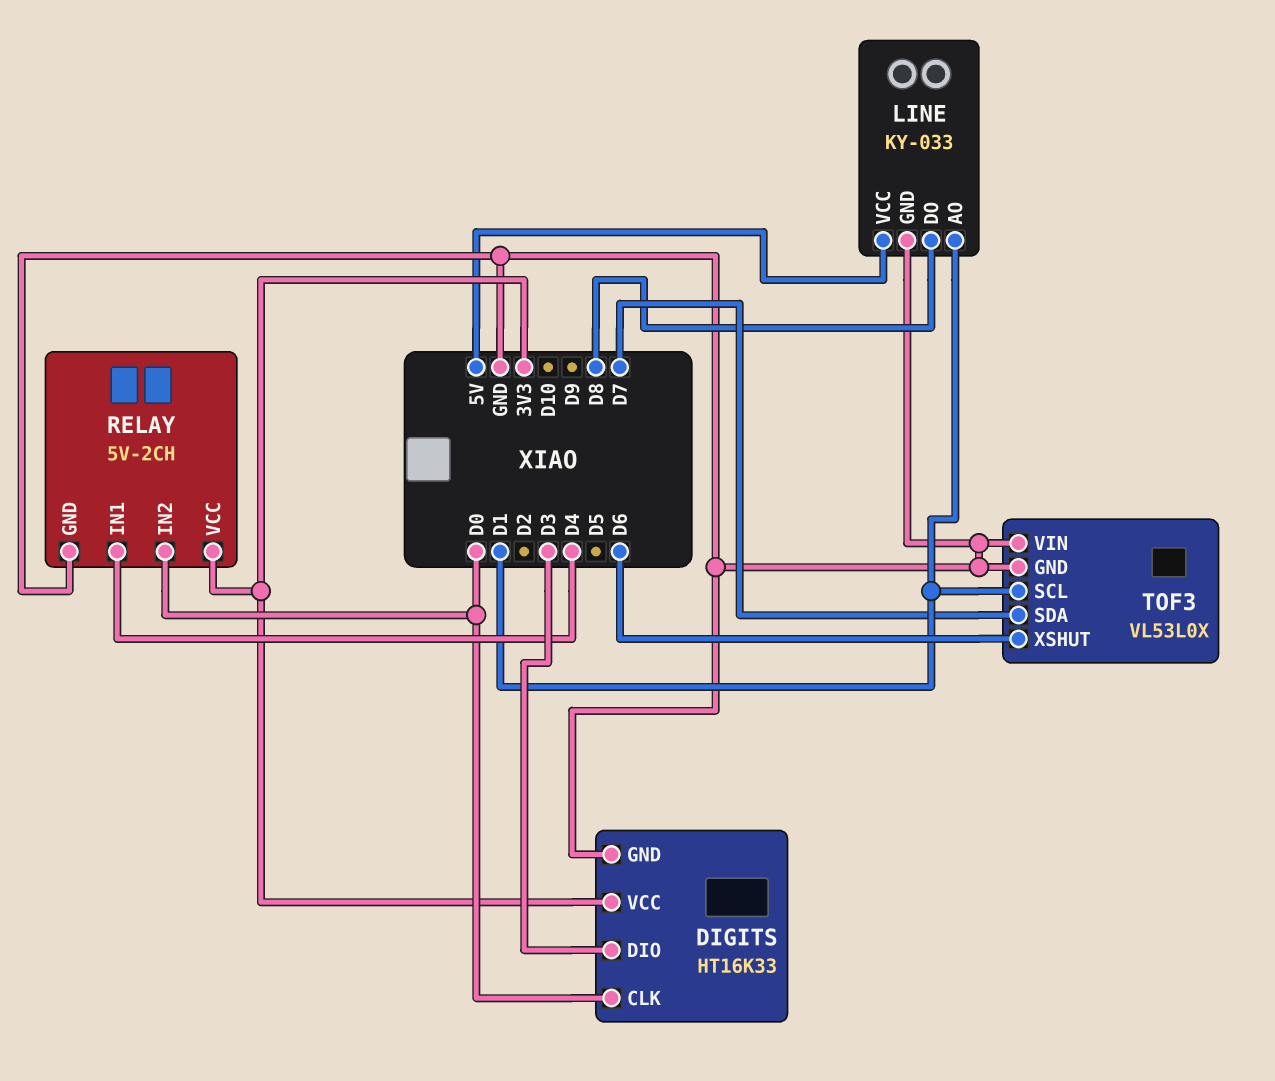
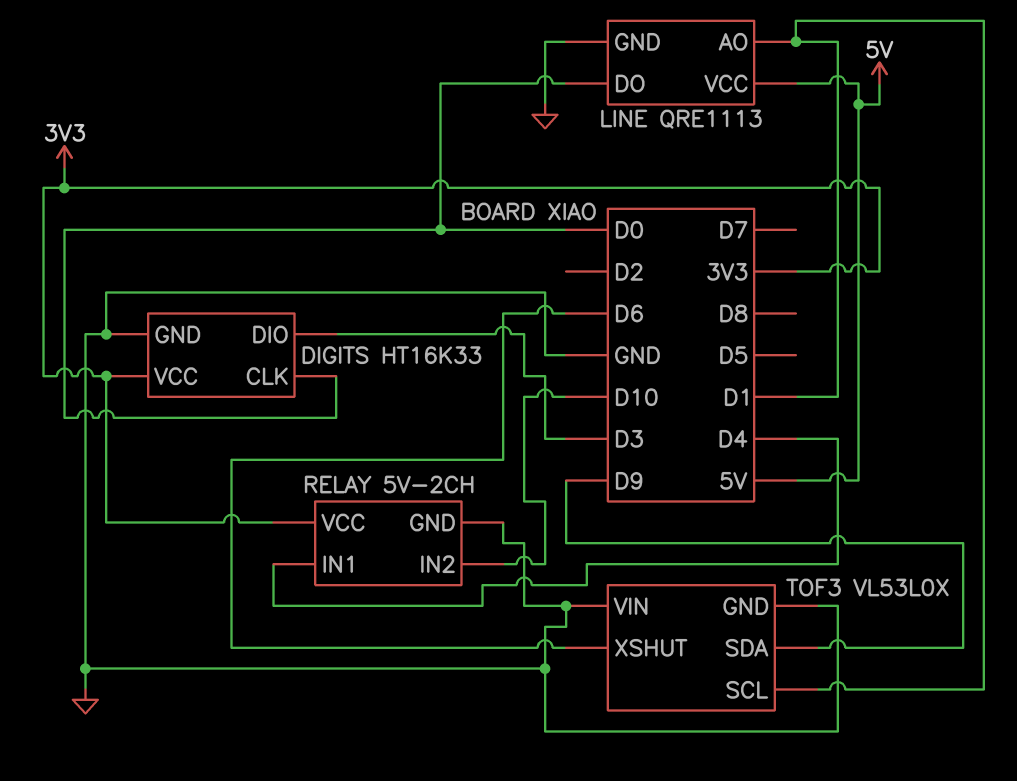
LINE: KY-033 -> QRE1113
LINE pin DO: D8 -> D0
RELAY pin IN2: D0 -> D10
TOF3 pin SDA: D7 -> D9

